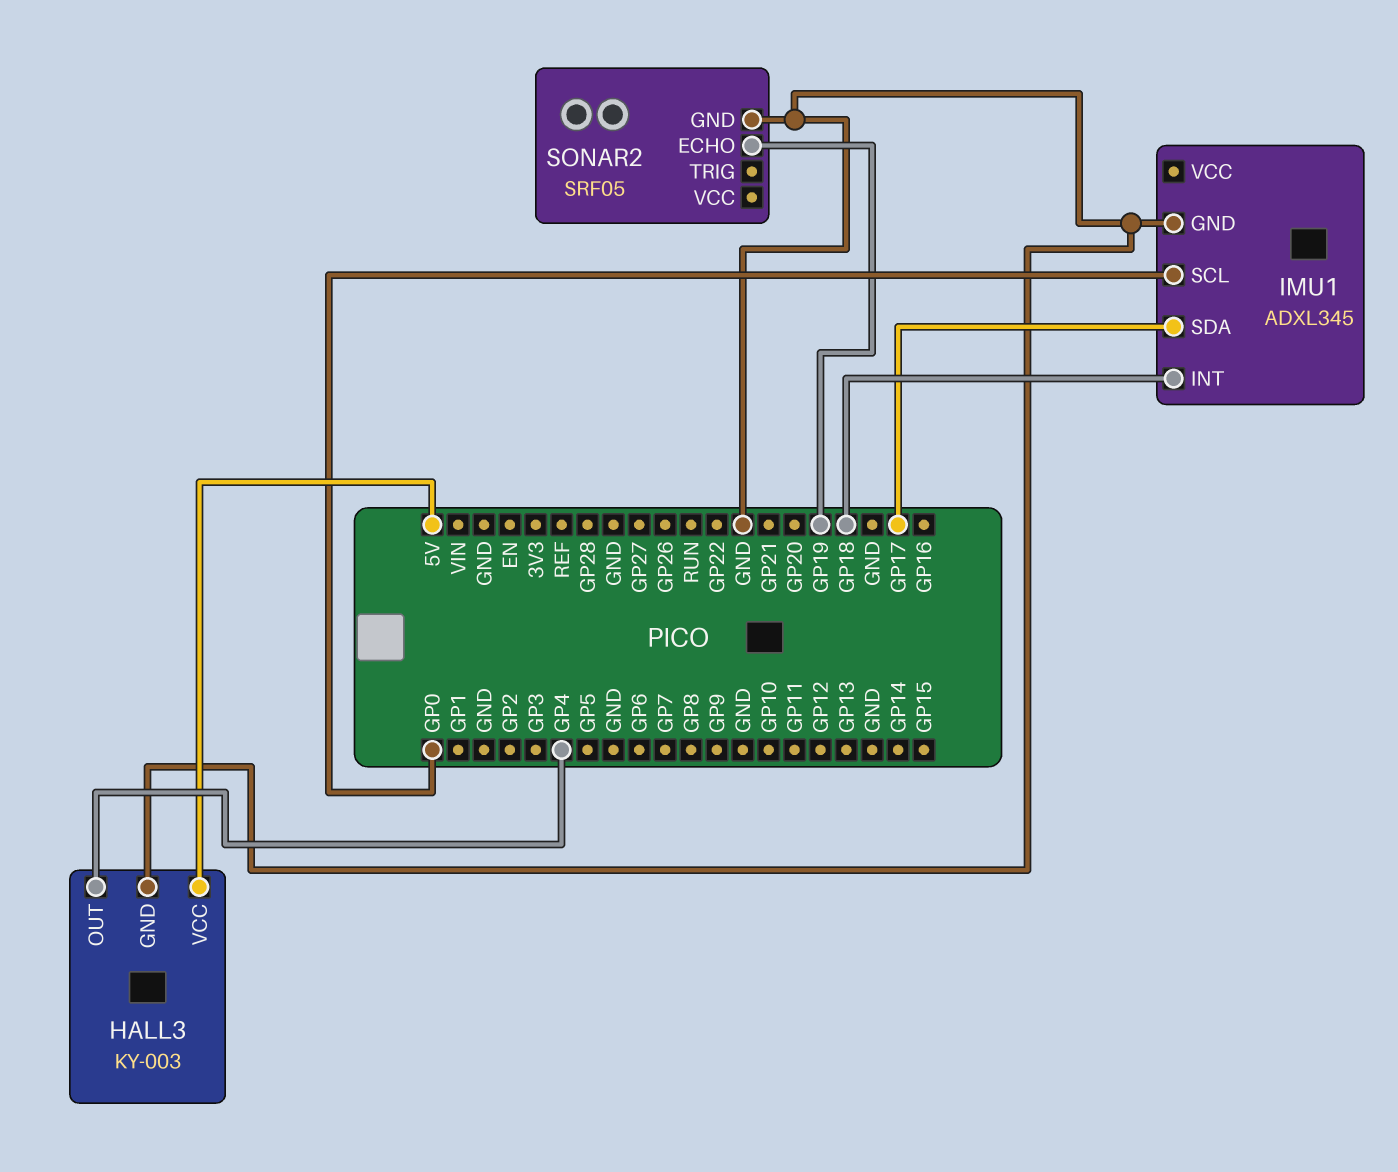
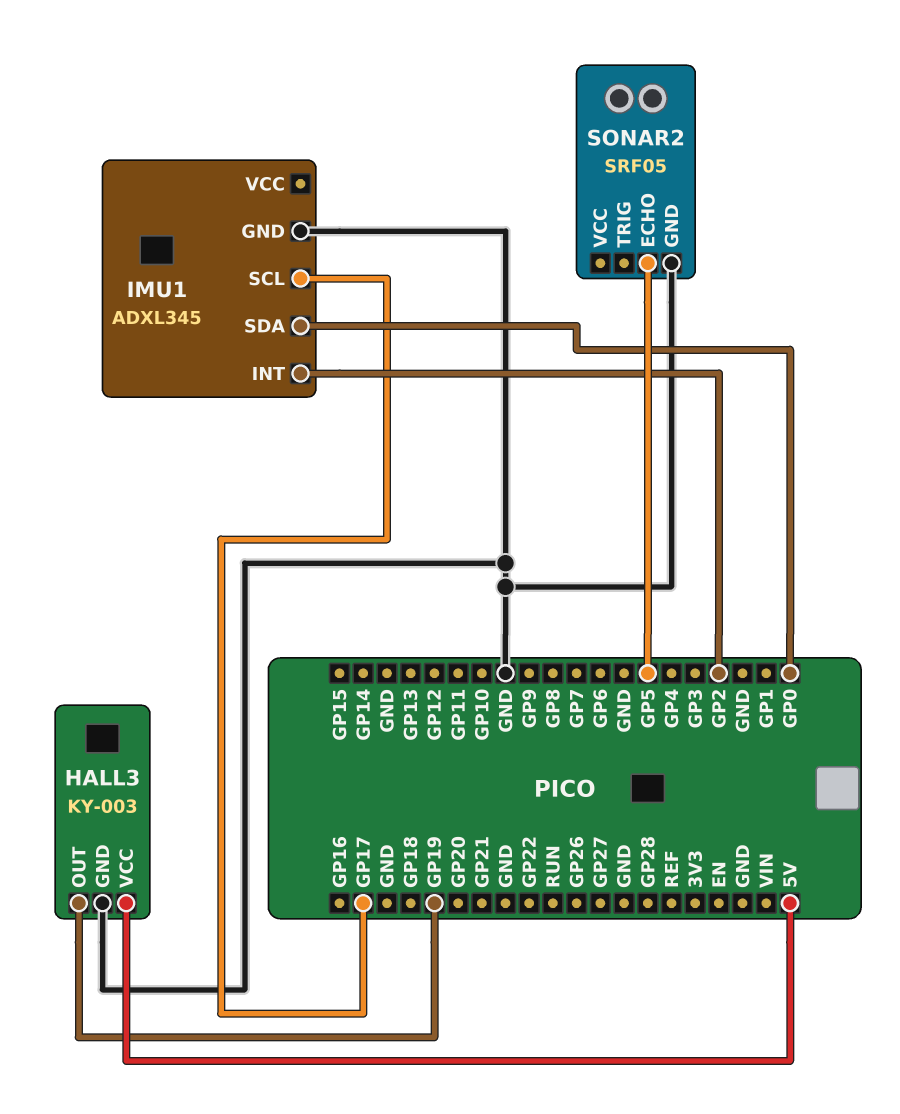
HALL3 pin OUT: GP4 -> GP19
IMU1 pin INT: GP18 -> GP2
IMU1 pin SCL: GP0 -> GP17
IMU1 pin SDA: GP17 -> GP0
SONAR2 pin ECHO: GP19 -> GP5

